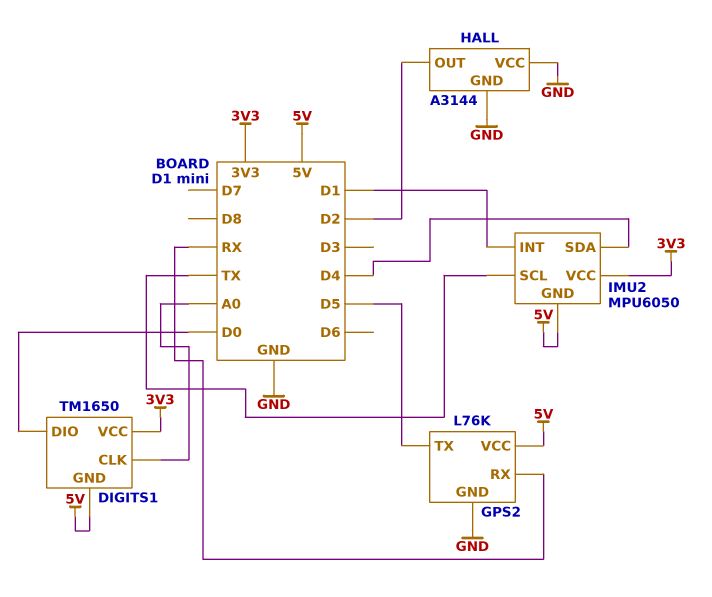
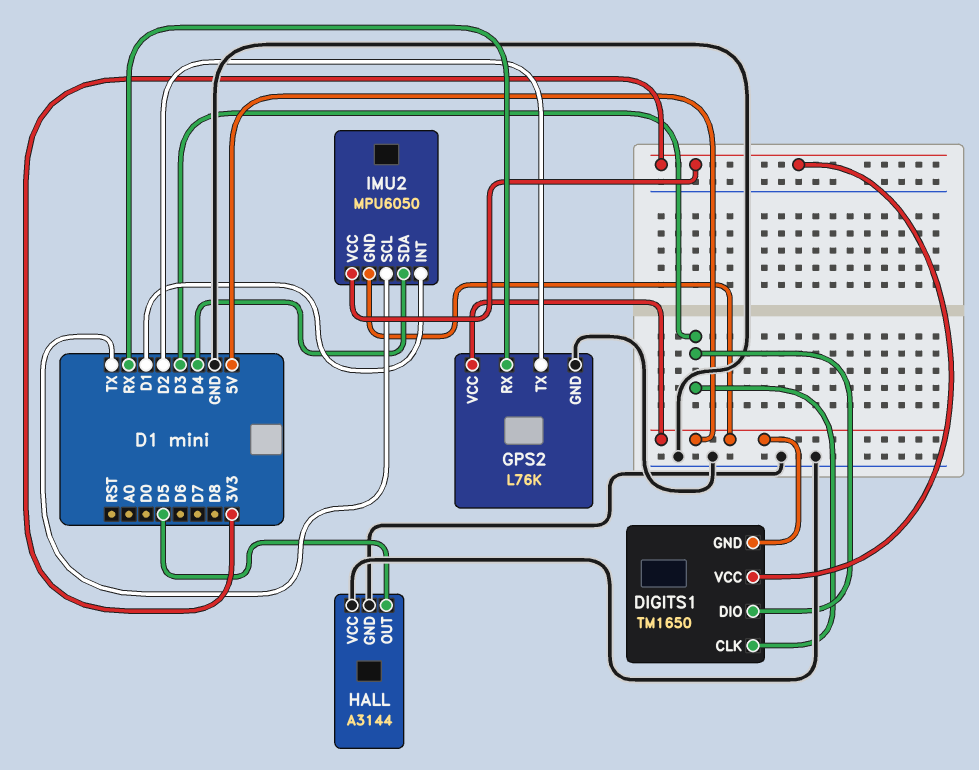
DIGITS1 pin CLK: A0 -> D3
DIGITS1 pin DIO: D0 -> D3
GPS2 pin TX: D5 -> D2
HALL pin OUT: D2 -> D5

